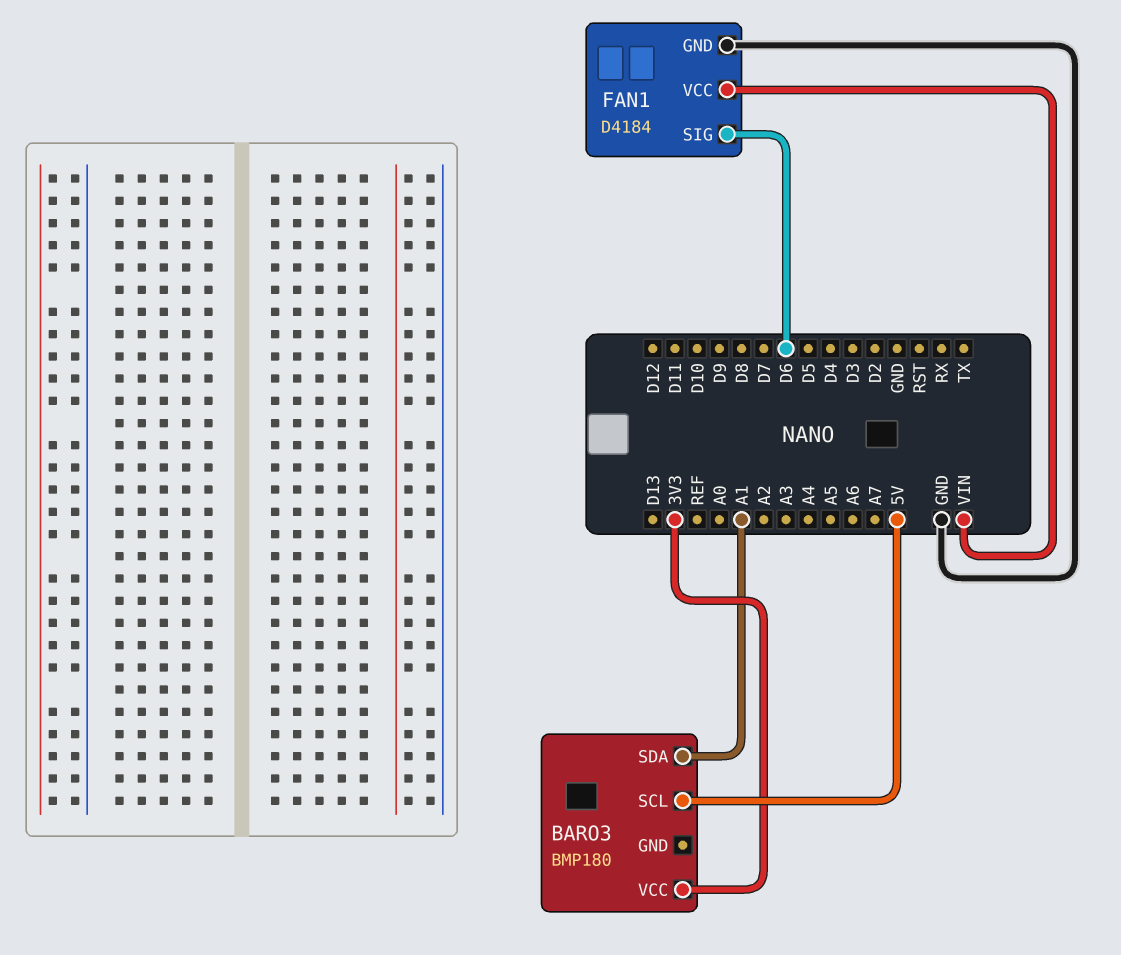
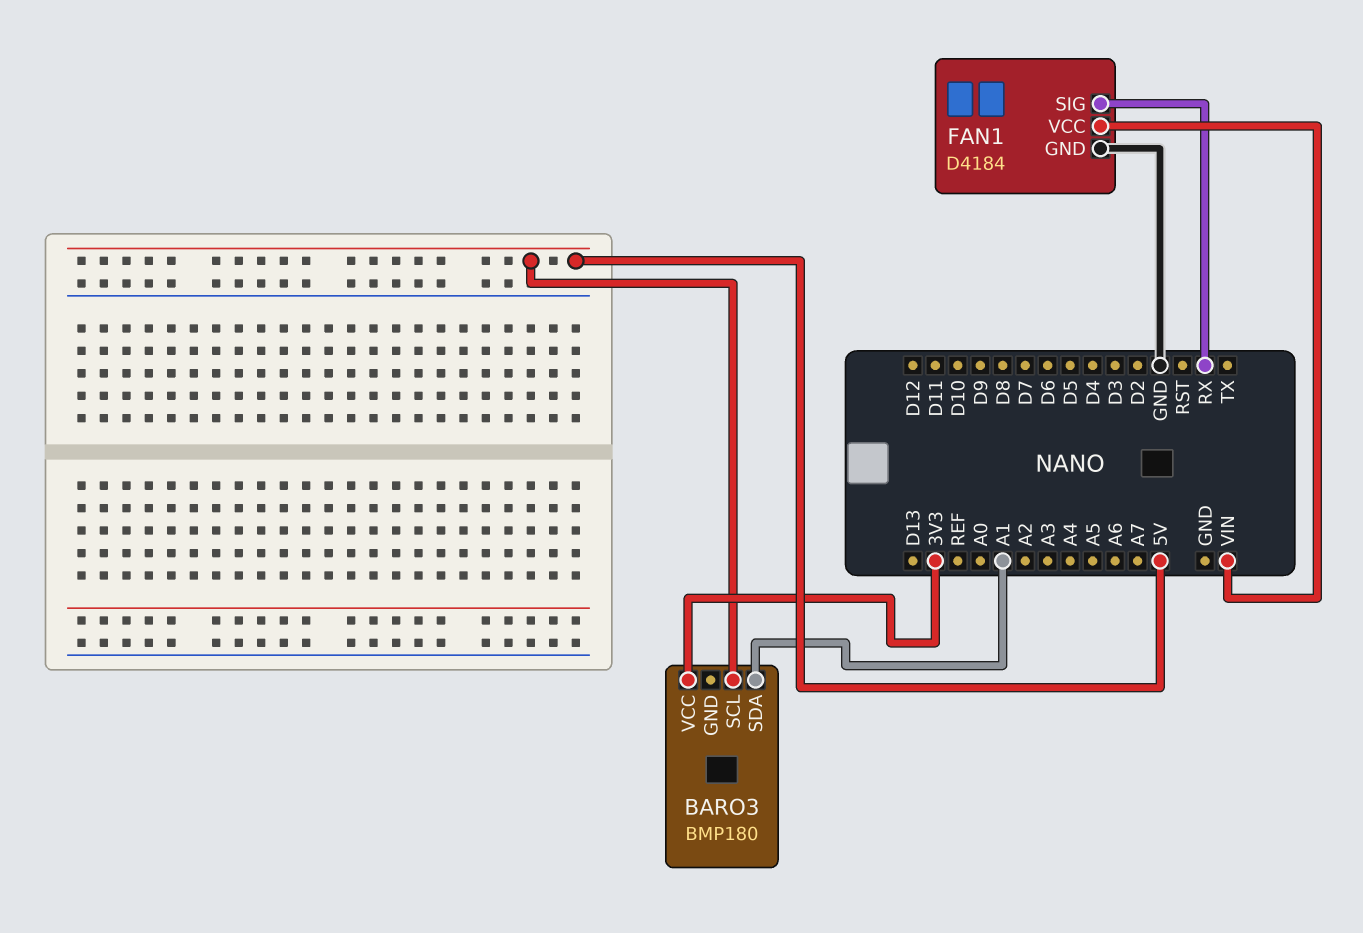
FAN1 pin SIG: D6 -> RX

